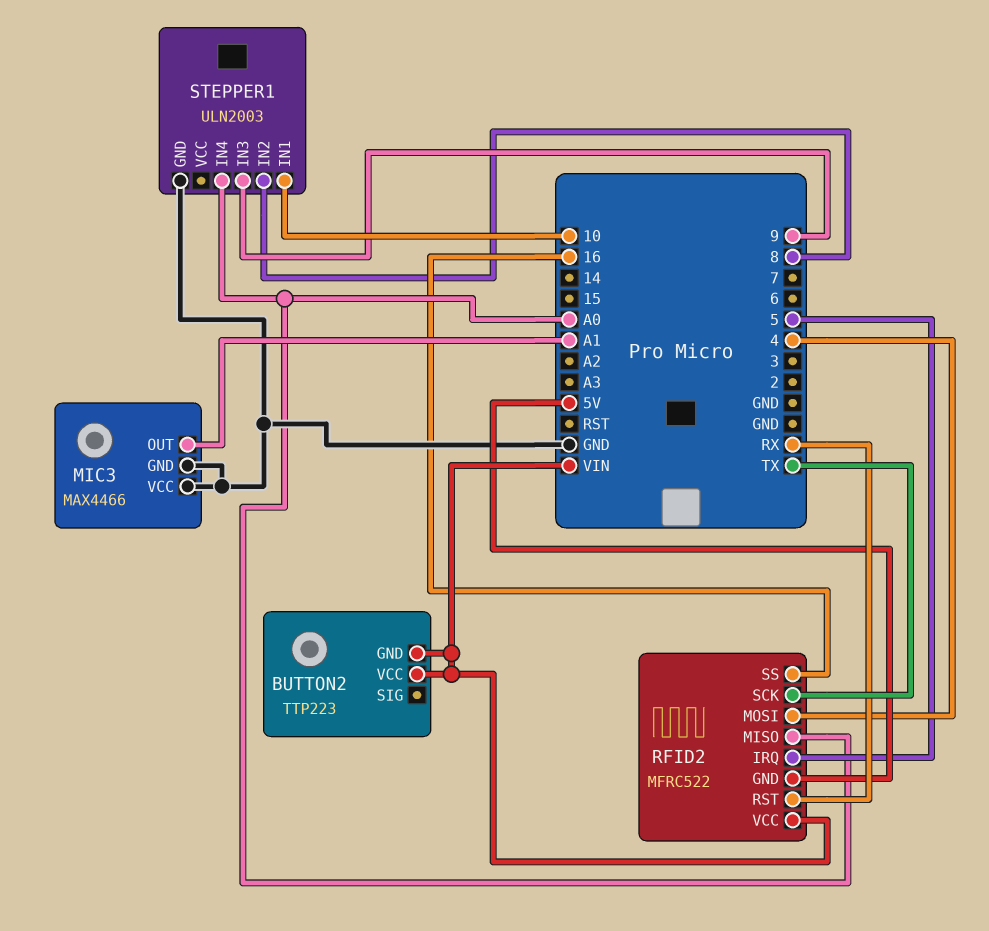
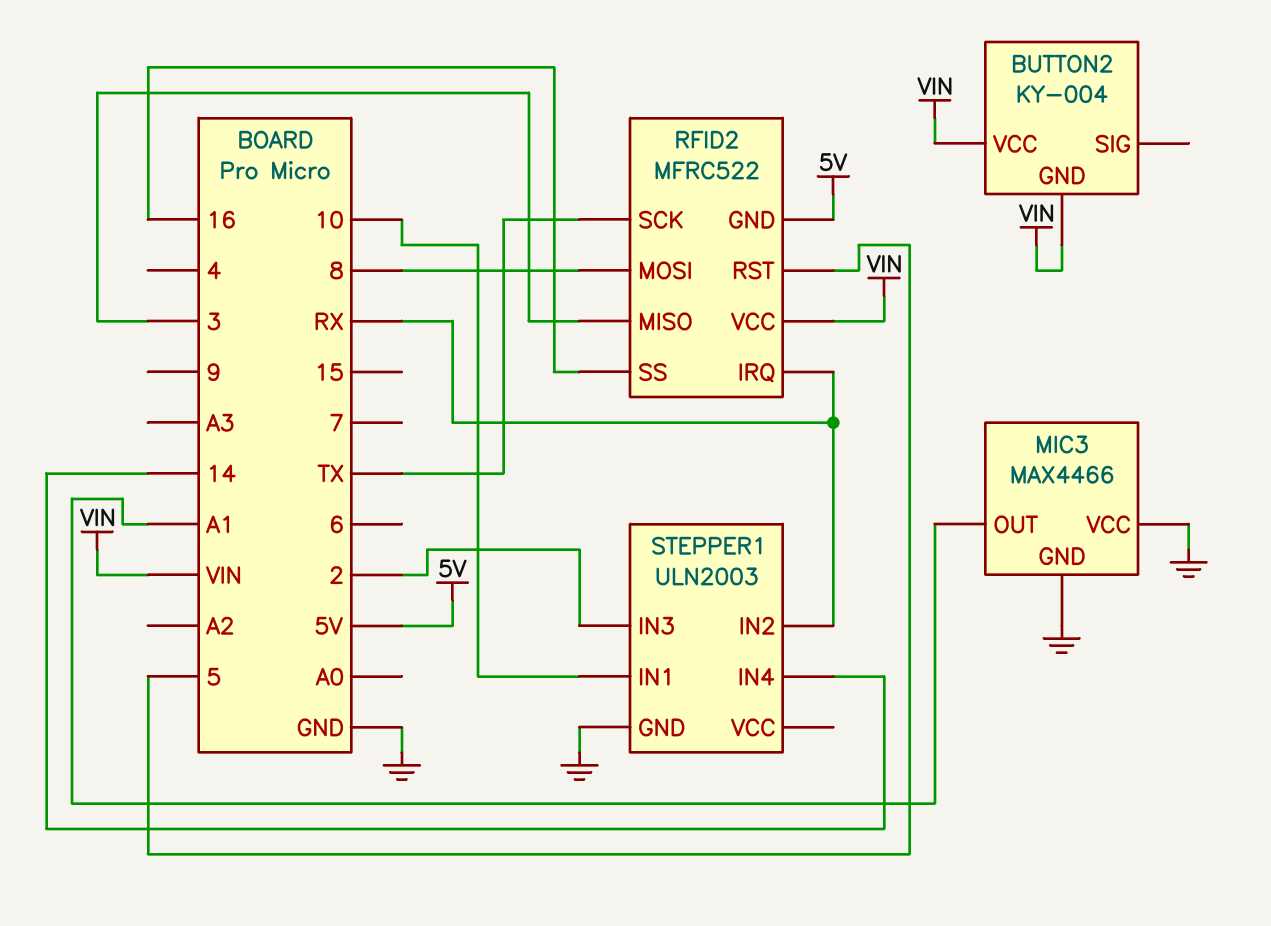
BUTTON2: TTP223 -> KY-004
RFID2 pin IRQ: 5 -> RX
RFID2 pin MISO: A0 -> 3
RFID2 pin MOSI: 4 -> 8
RFID2 pin RST: RX -> 5
STEPPER1 pin IN2: 8 -> RX
STEPPER1 pin IN3: 9 -> 2
STEPPER1 pin IN4: A0 -> 14

